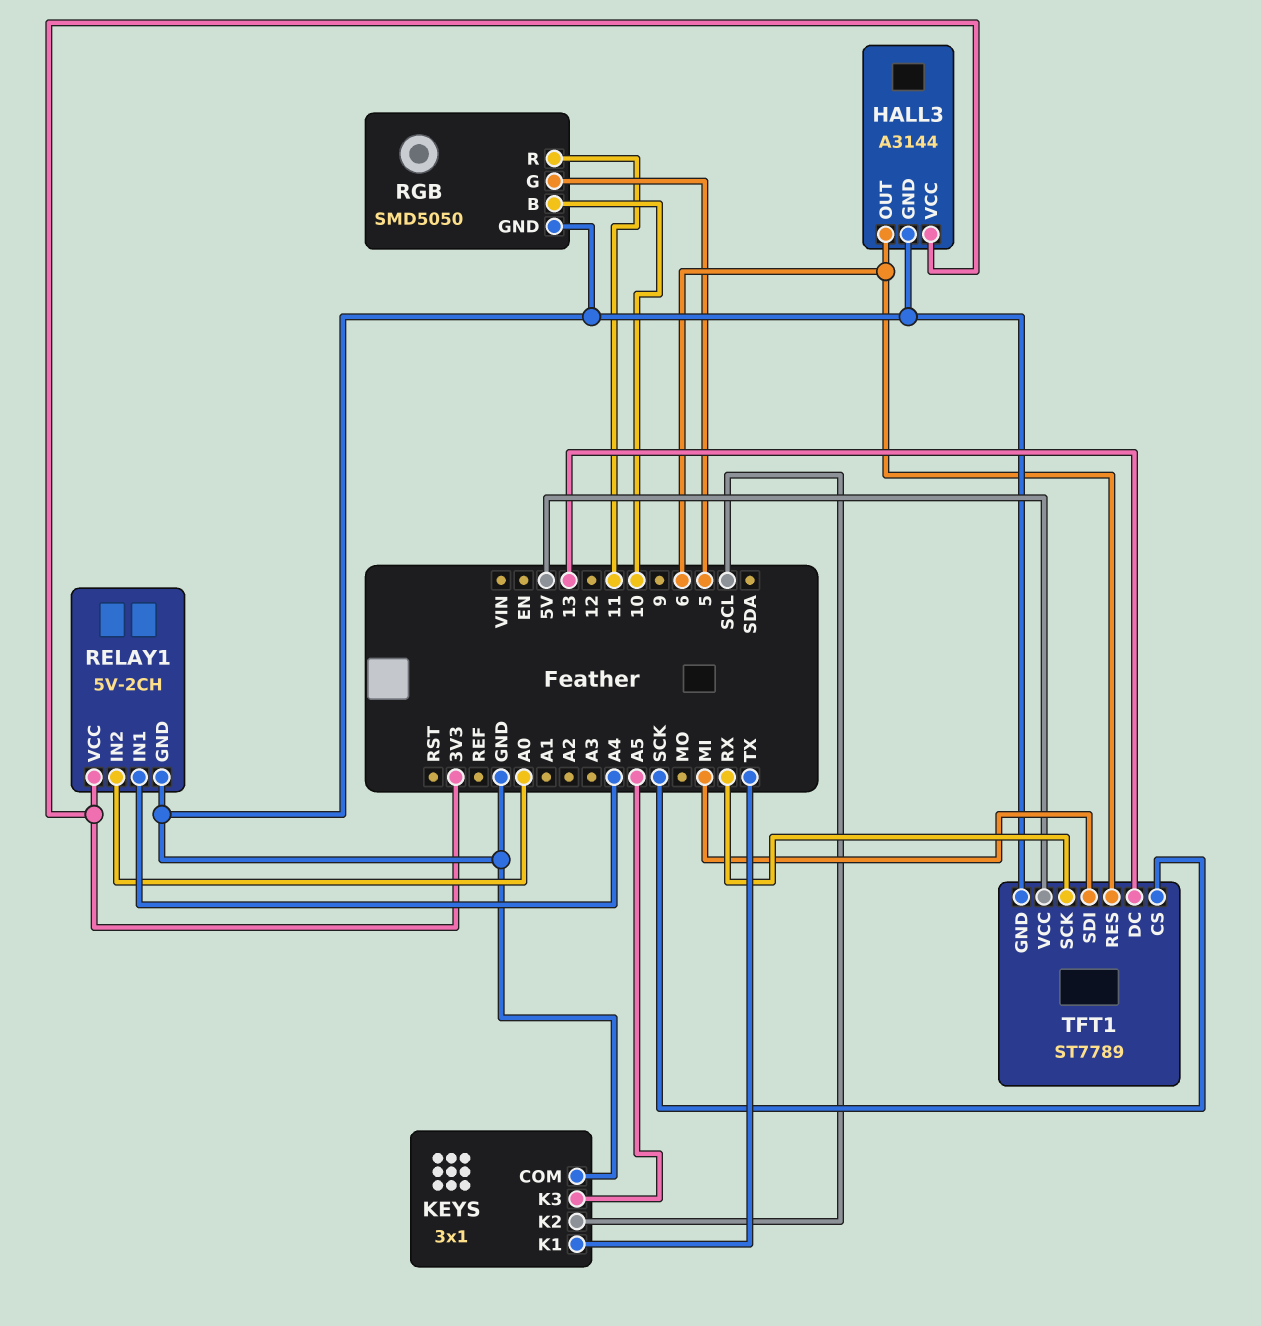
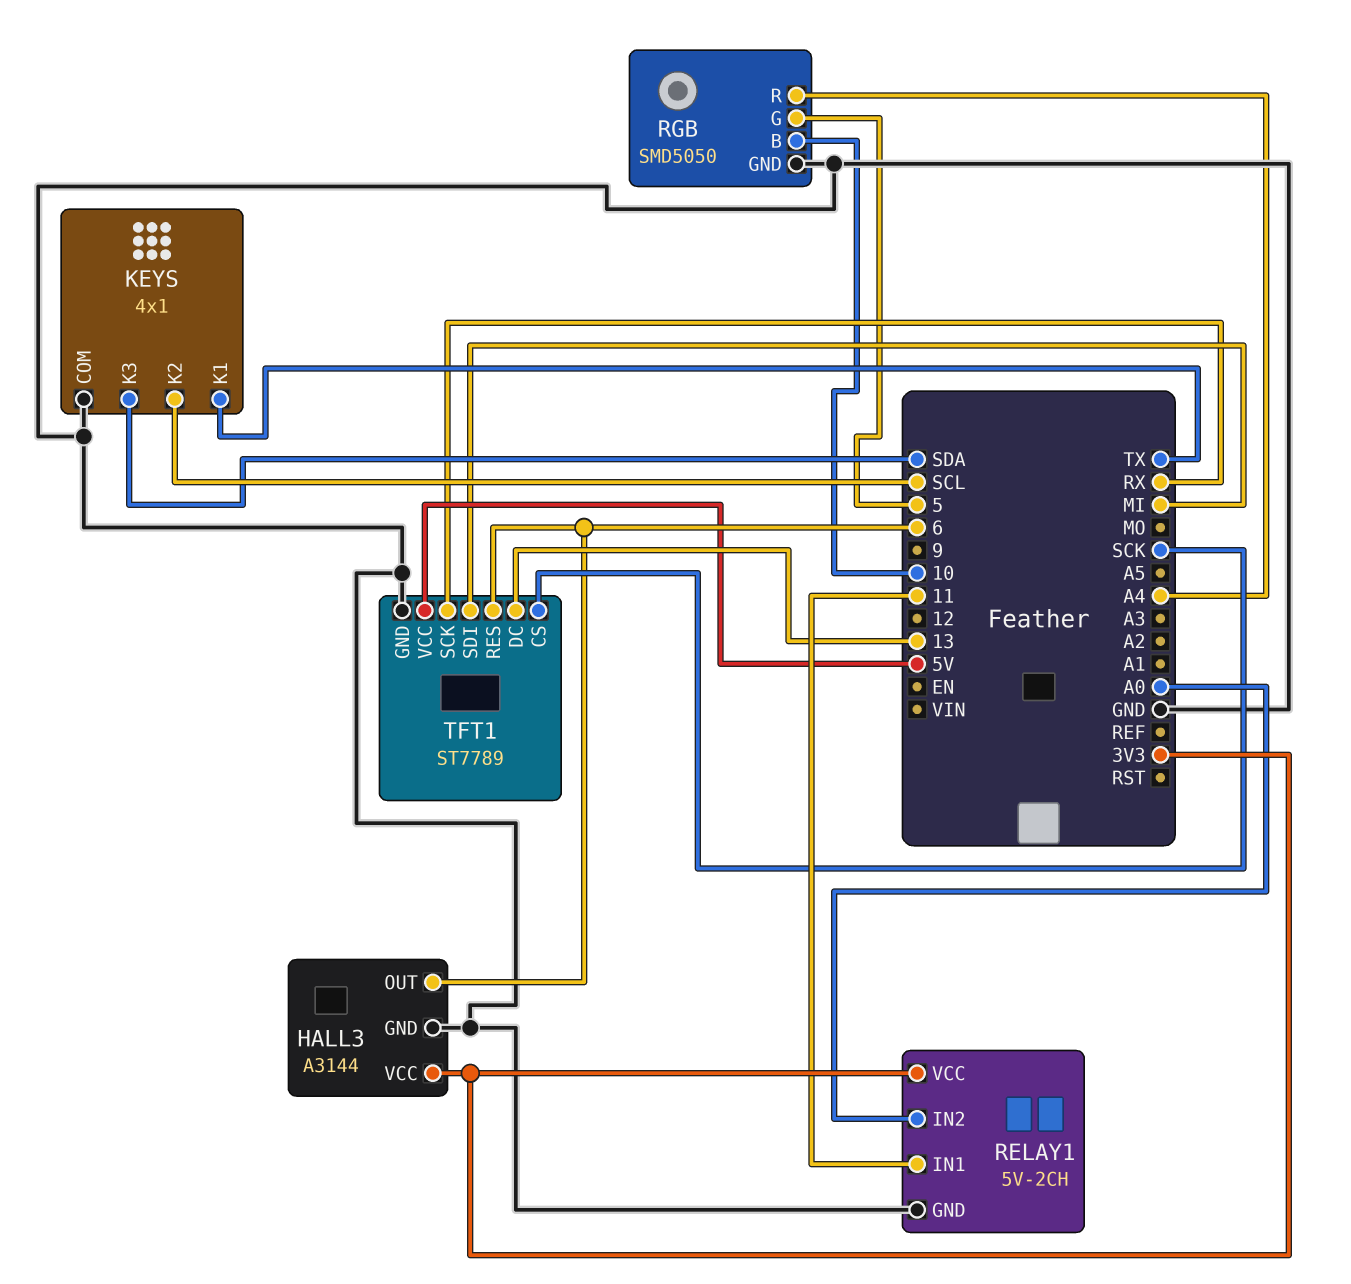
KEYS: 3x1 -> 4x1
KEYS pin K3: A5 -> SDA
RELAY1 pin IN1: A4 -> 11
RGB pin R: 11 -> A4

